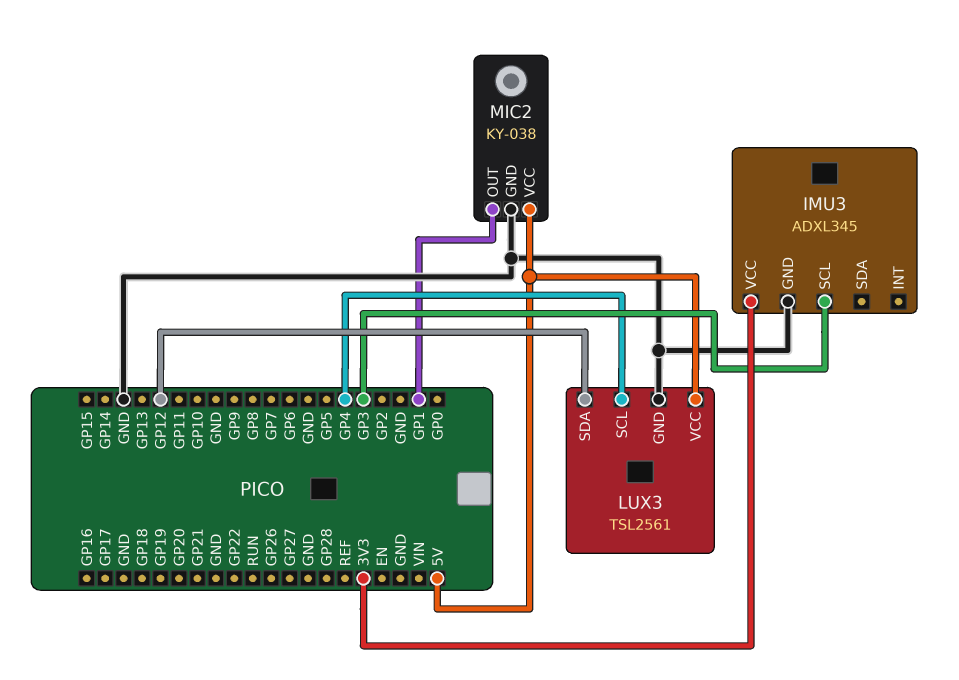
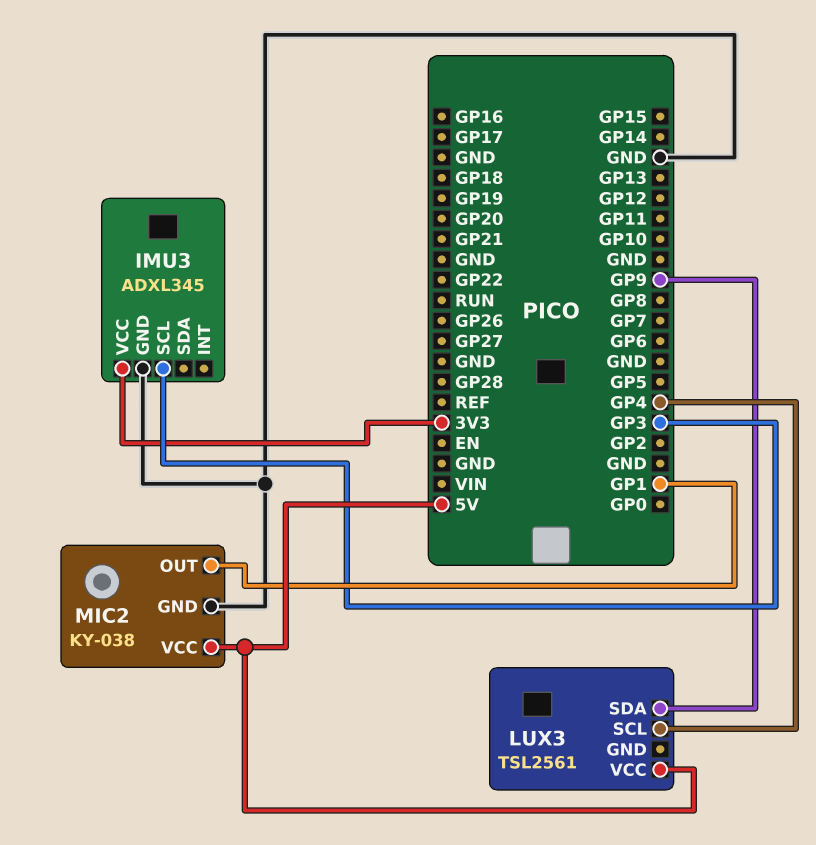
LUX3 pin GND: GND -> none
LUX3 pin SDA: GP12 -> GP9

